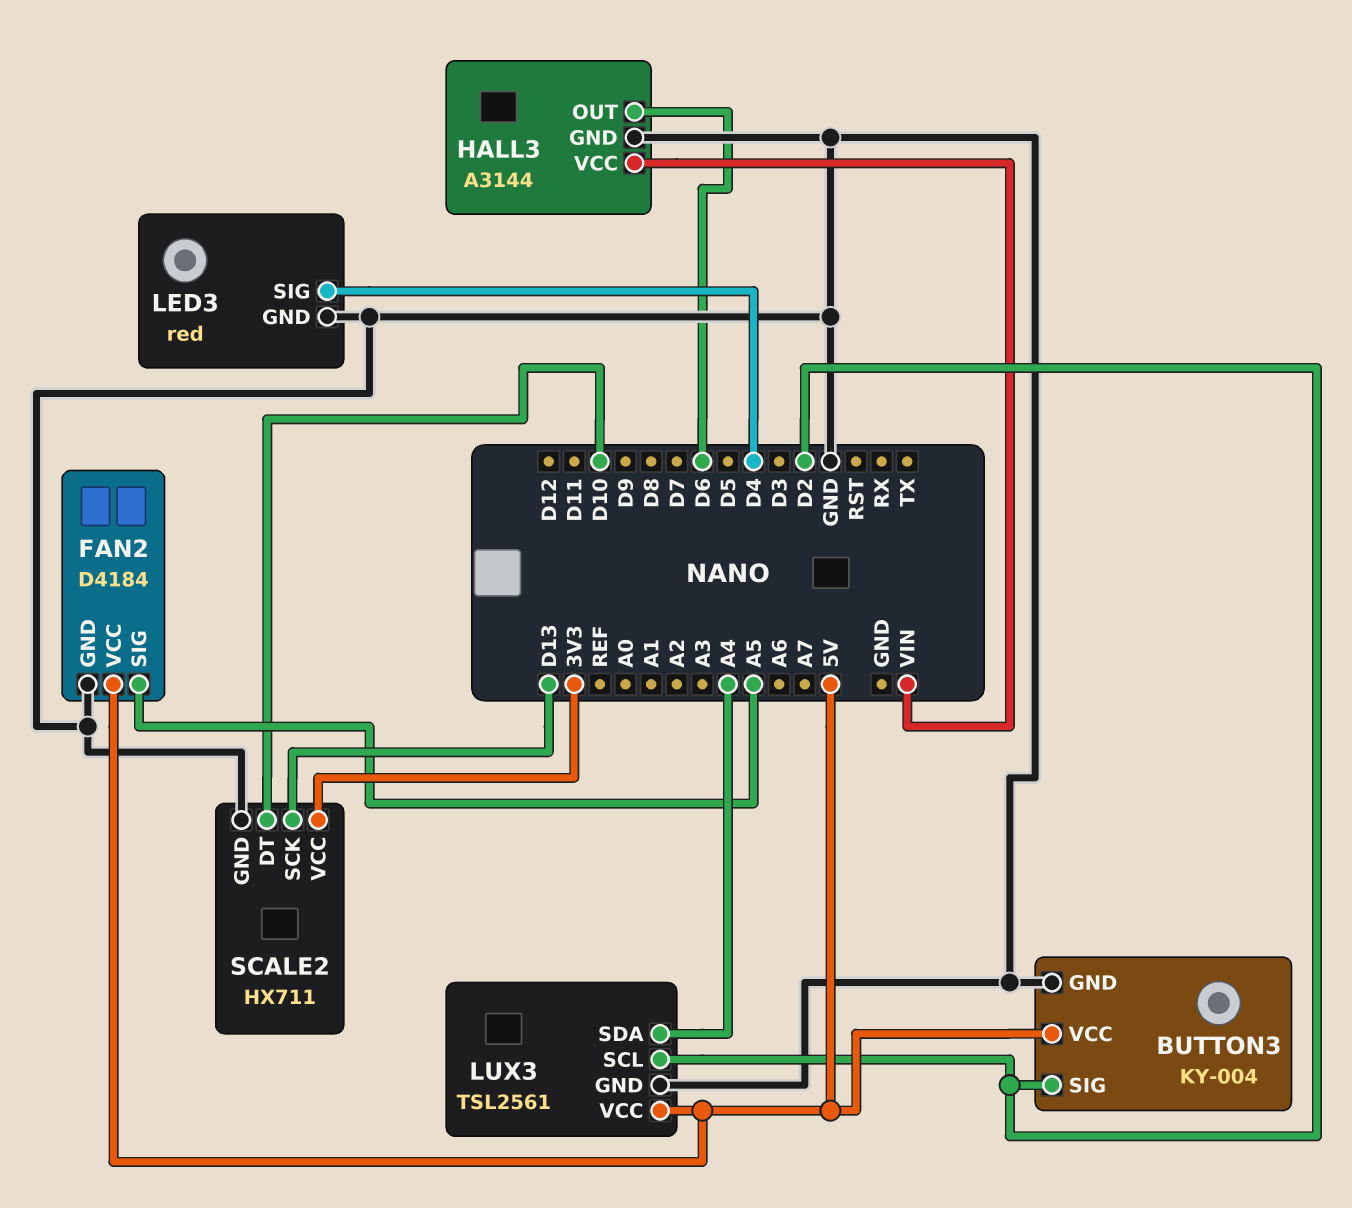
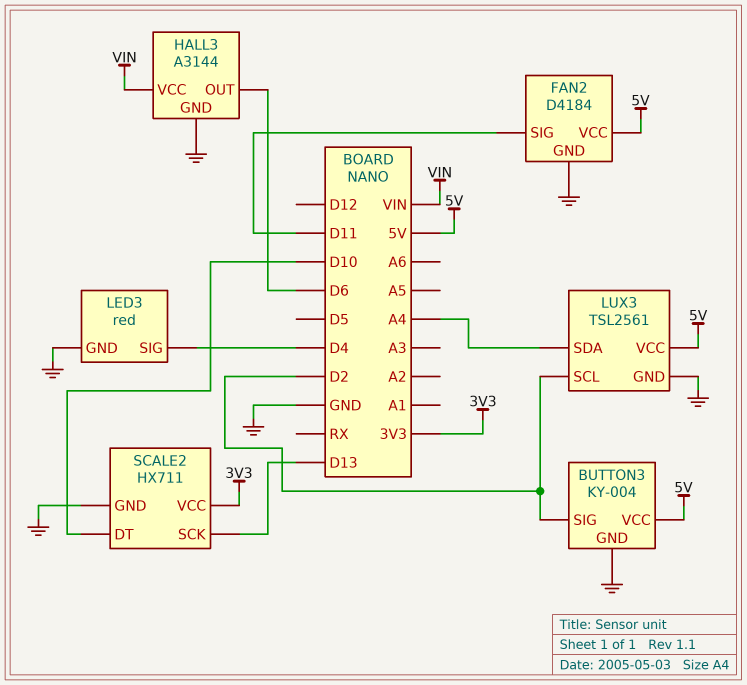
FAN2 pin SIG: A5 -> D11

